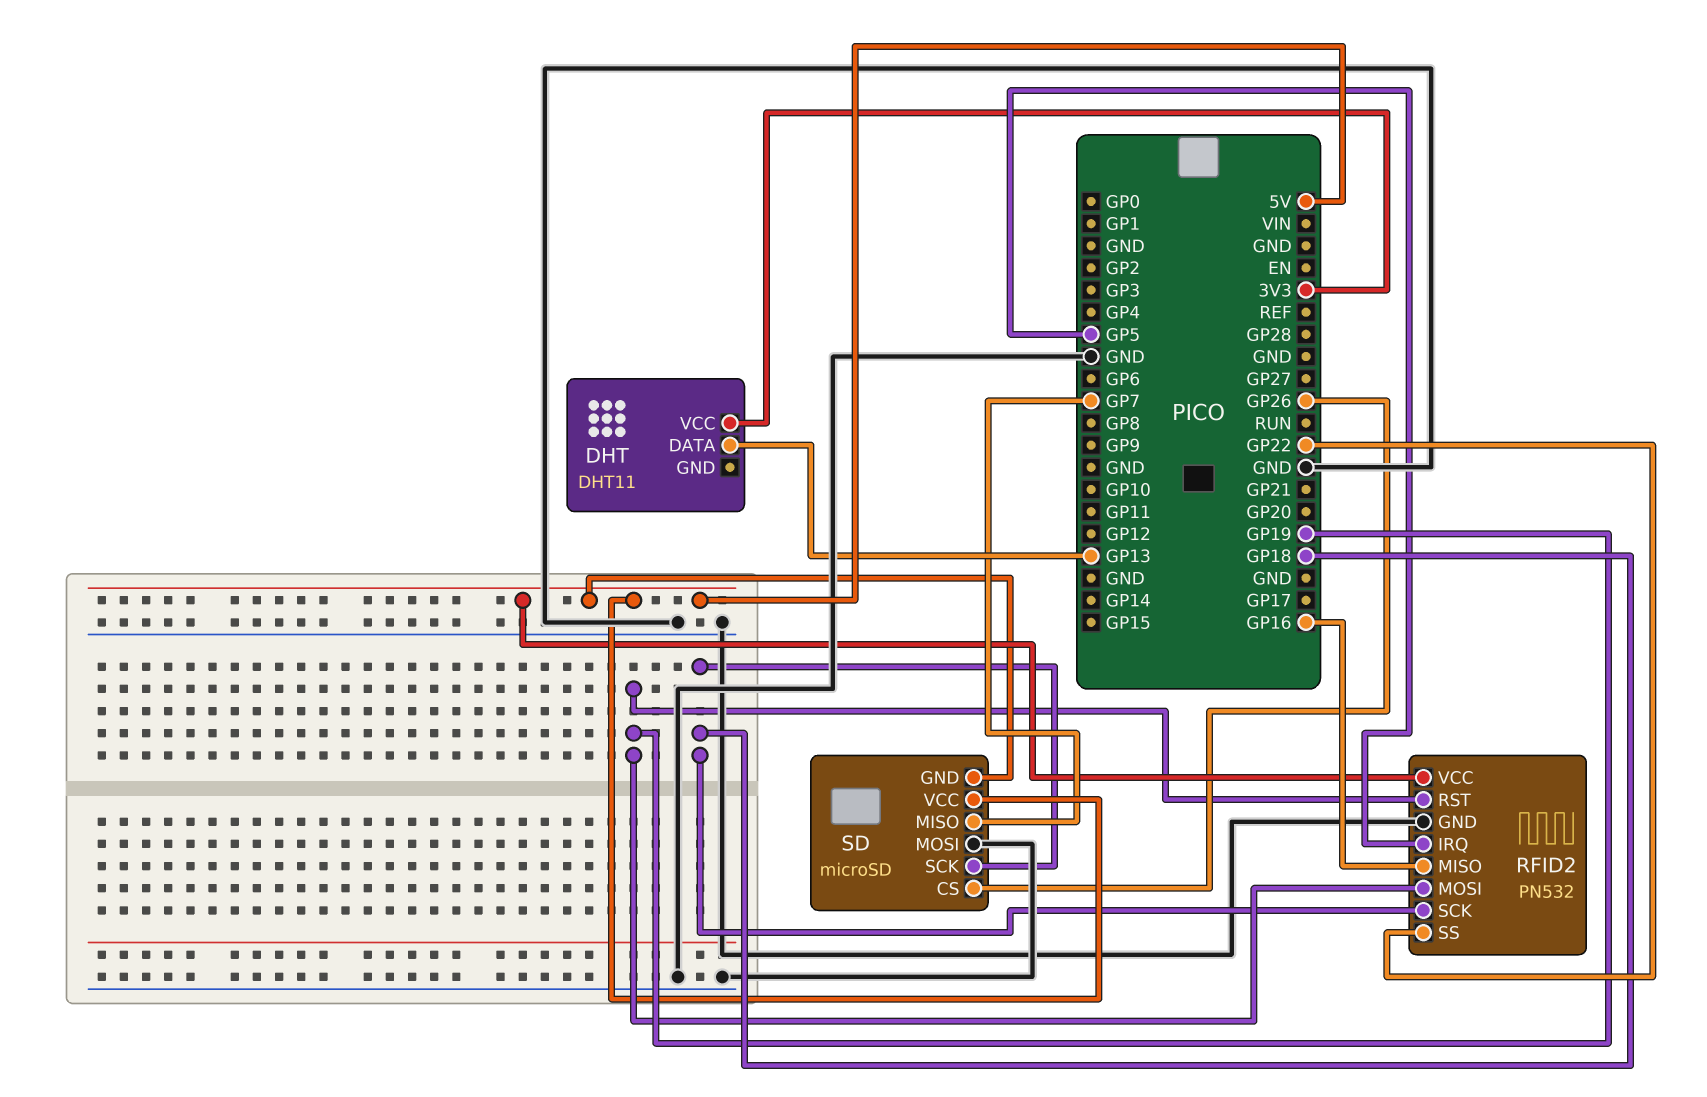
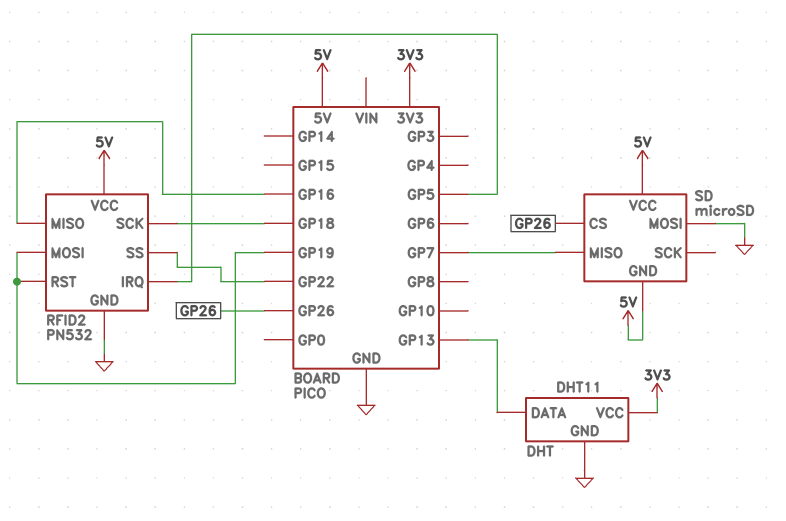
DHT pin GND: none -> GND
SD pin SCK: GP18 -> none

